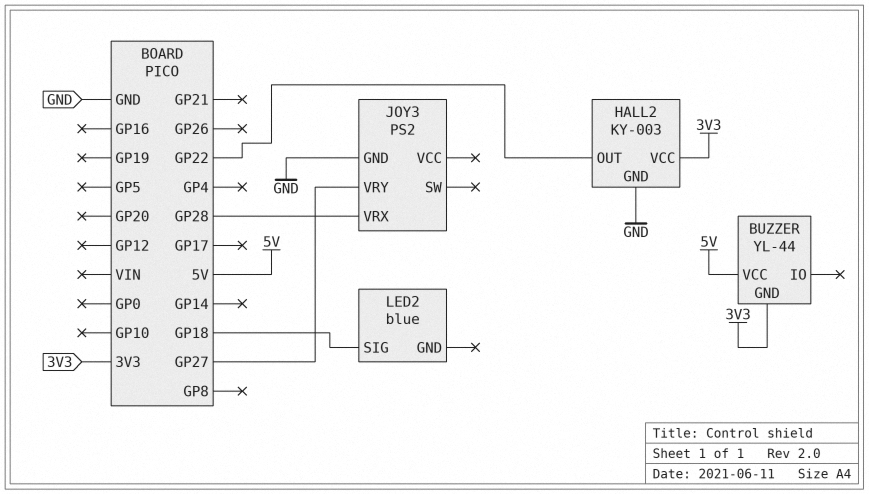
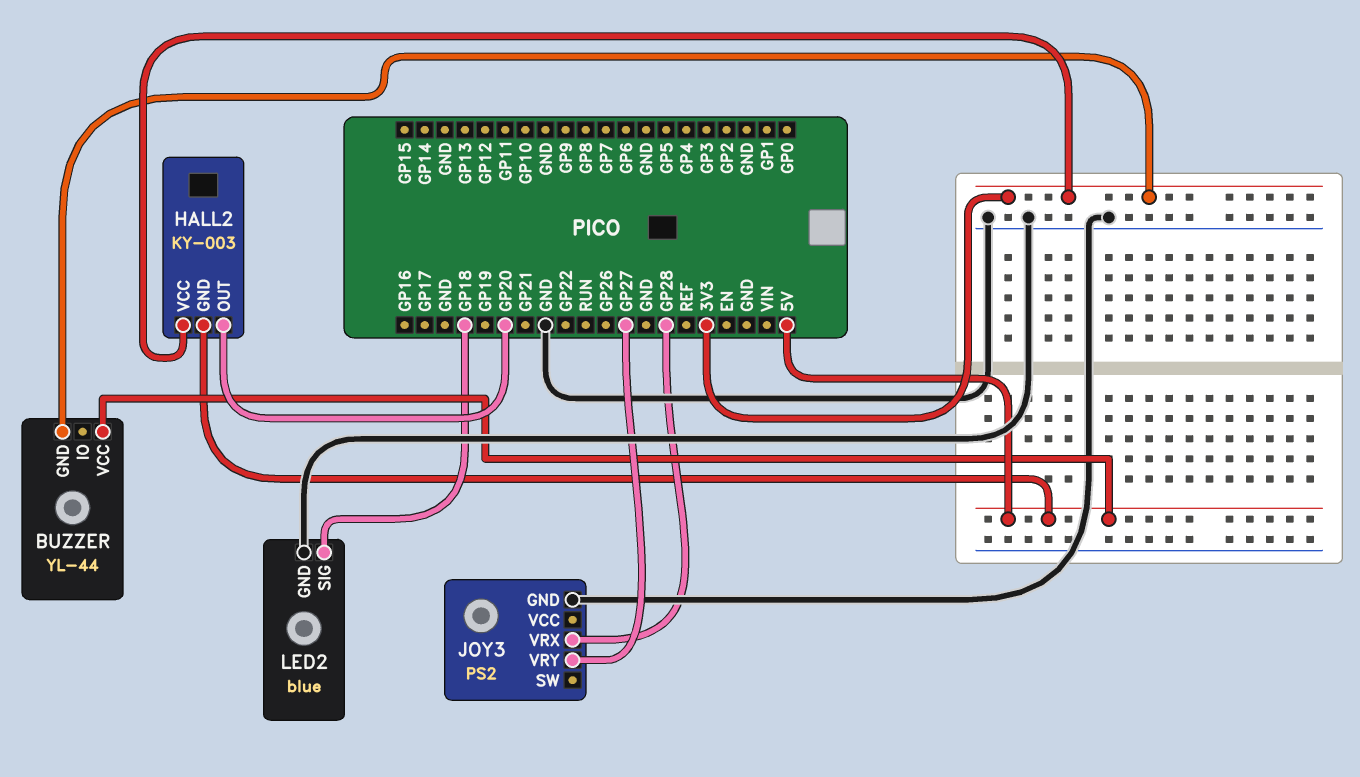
HALL2 pin GND: GND -> 5V
HALL2 pin OUT: GP22 -> GP20
LED2 pin GND: none -> GND

